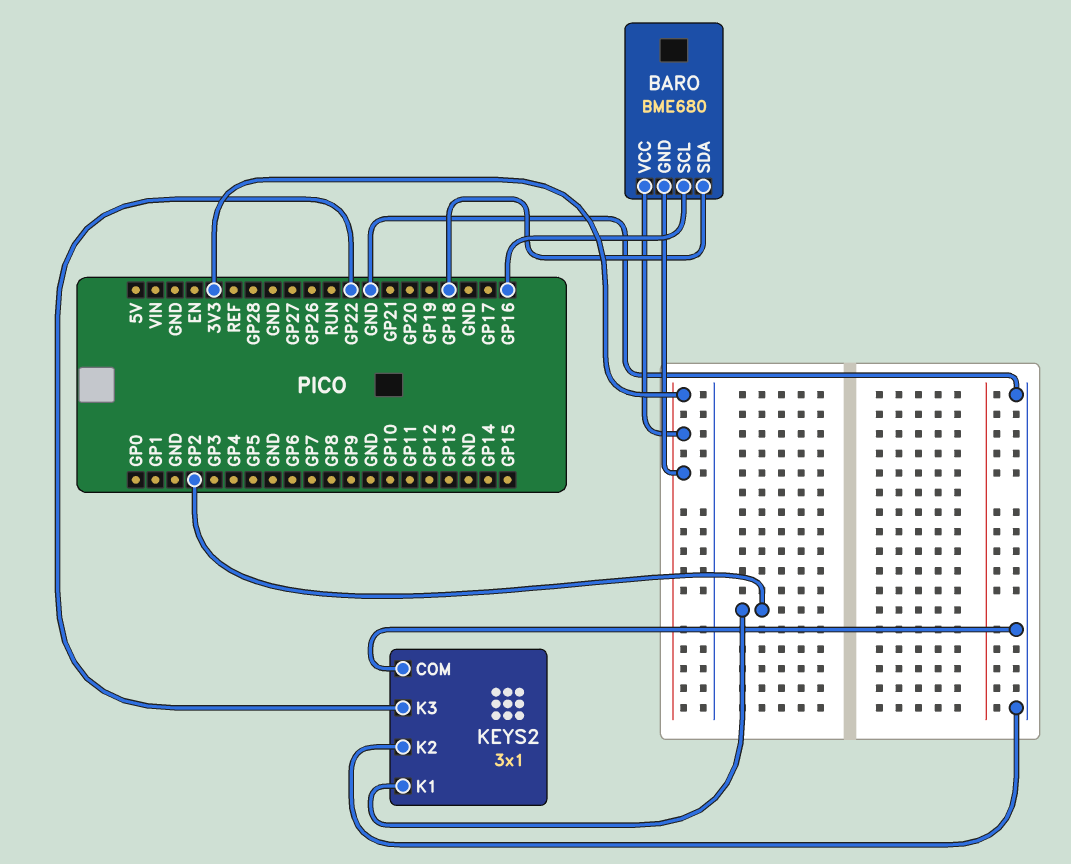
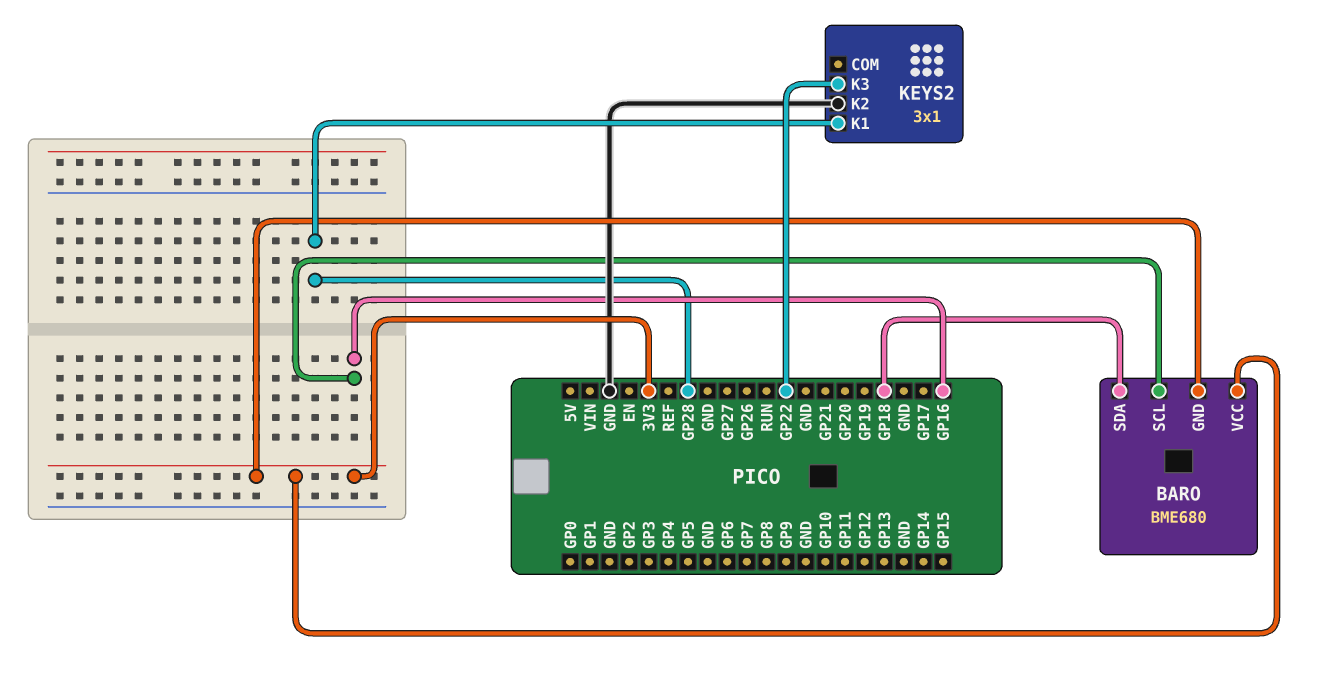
KEYS2 pin COM: GND -> none
KEYS2 pin K1: GP2 -> GP28

